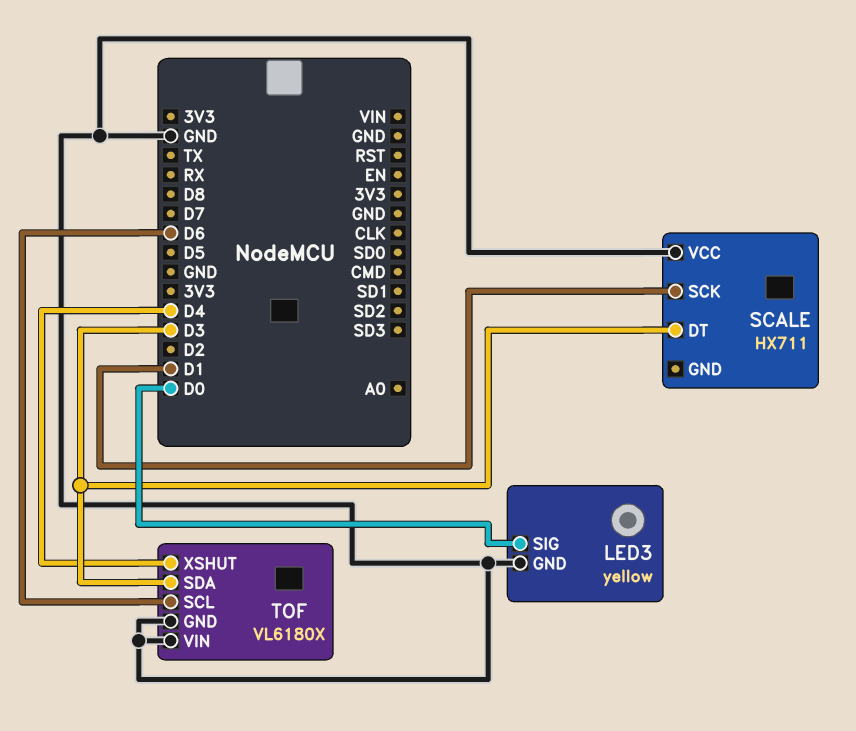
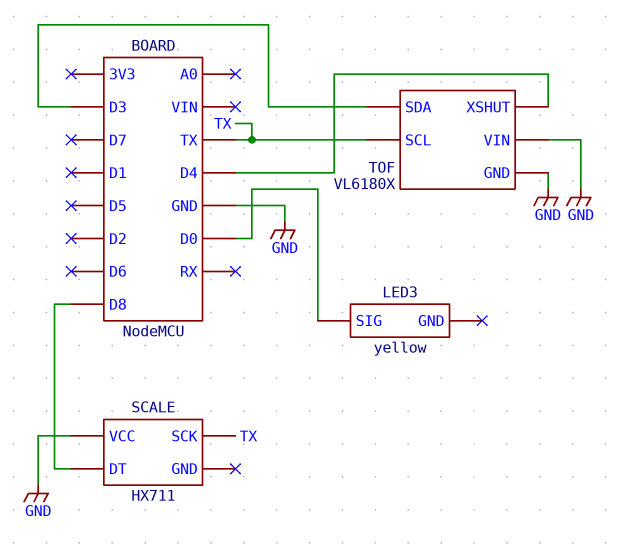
LED3 pin GND: GND -> none
SCALE pin DT: D3 -> D8
SCALE pin SCK: D1 -> TX
TOF pin SCL: D6 -> TX

